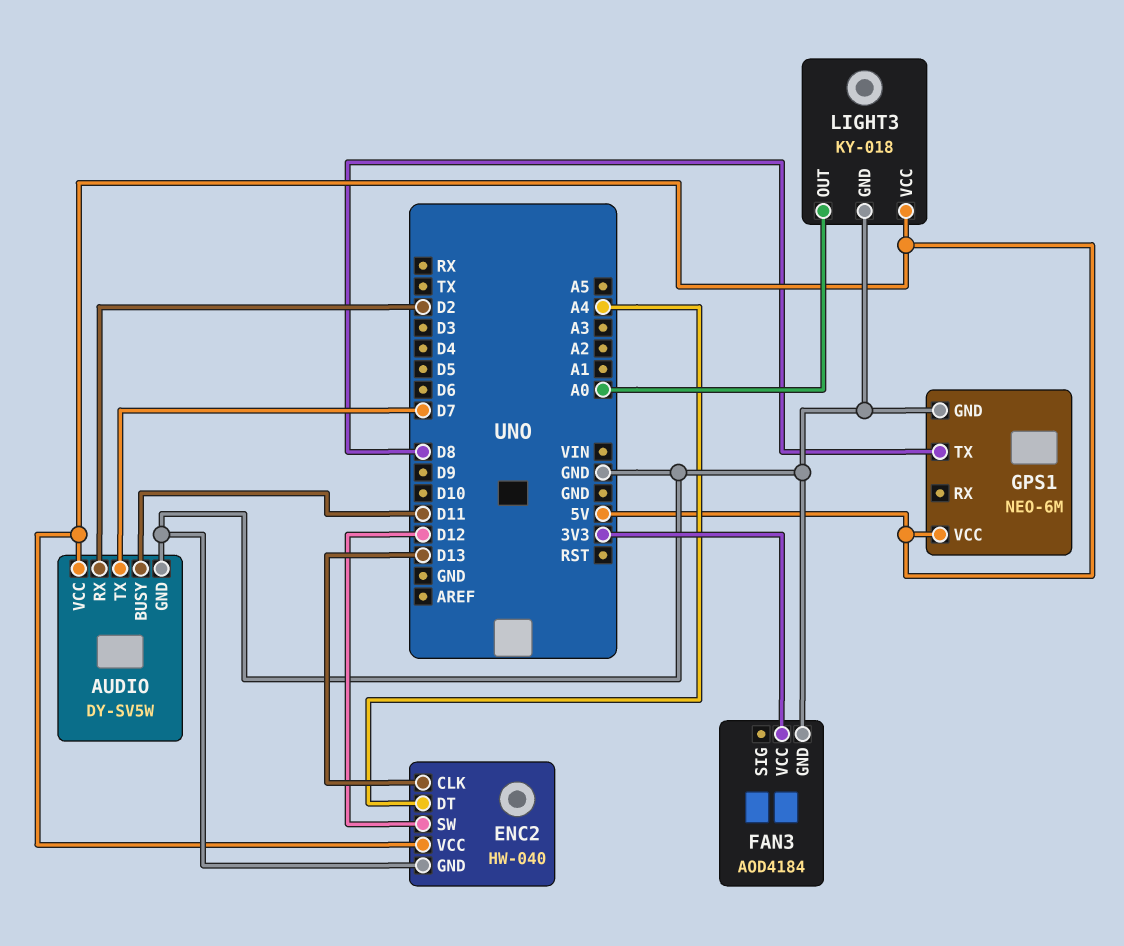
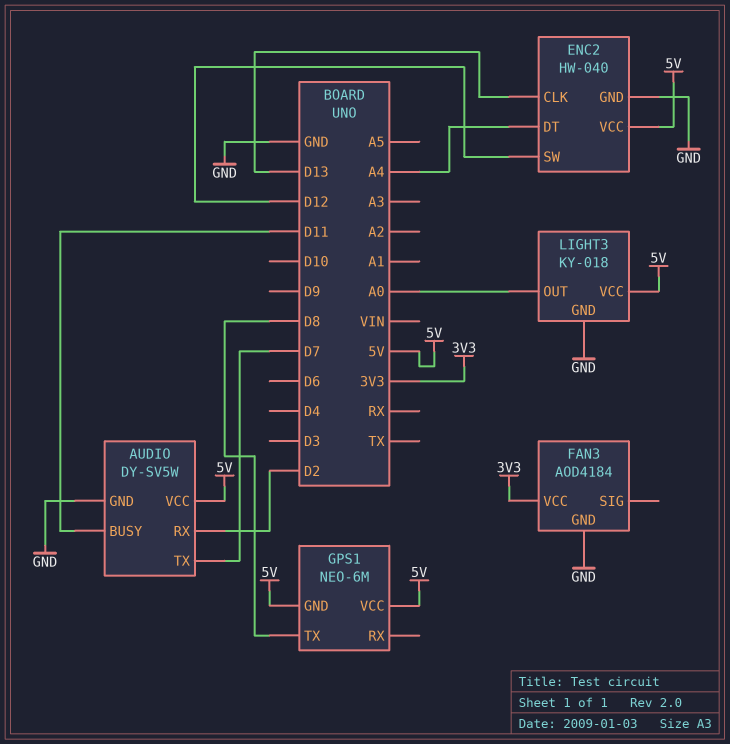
GPS1 pin GND: GND -> 5V

